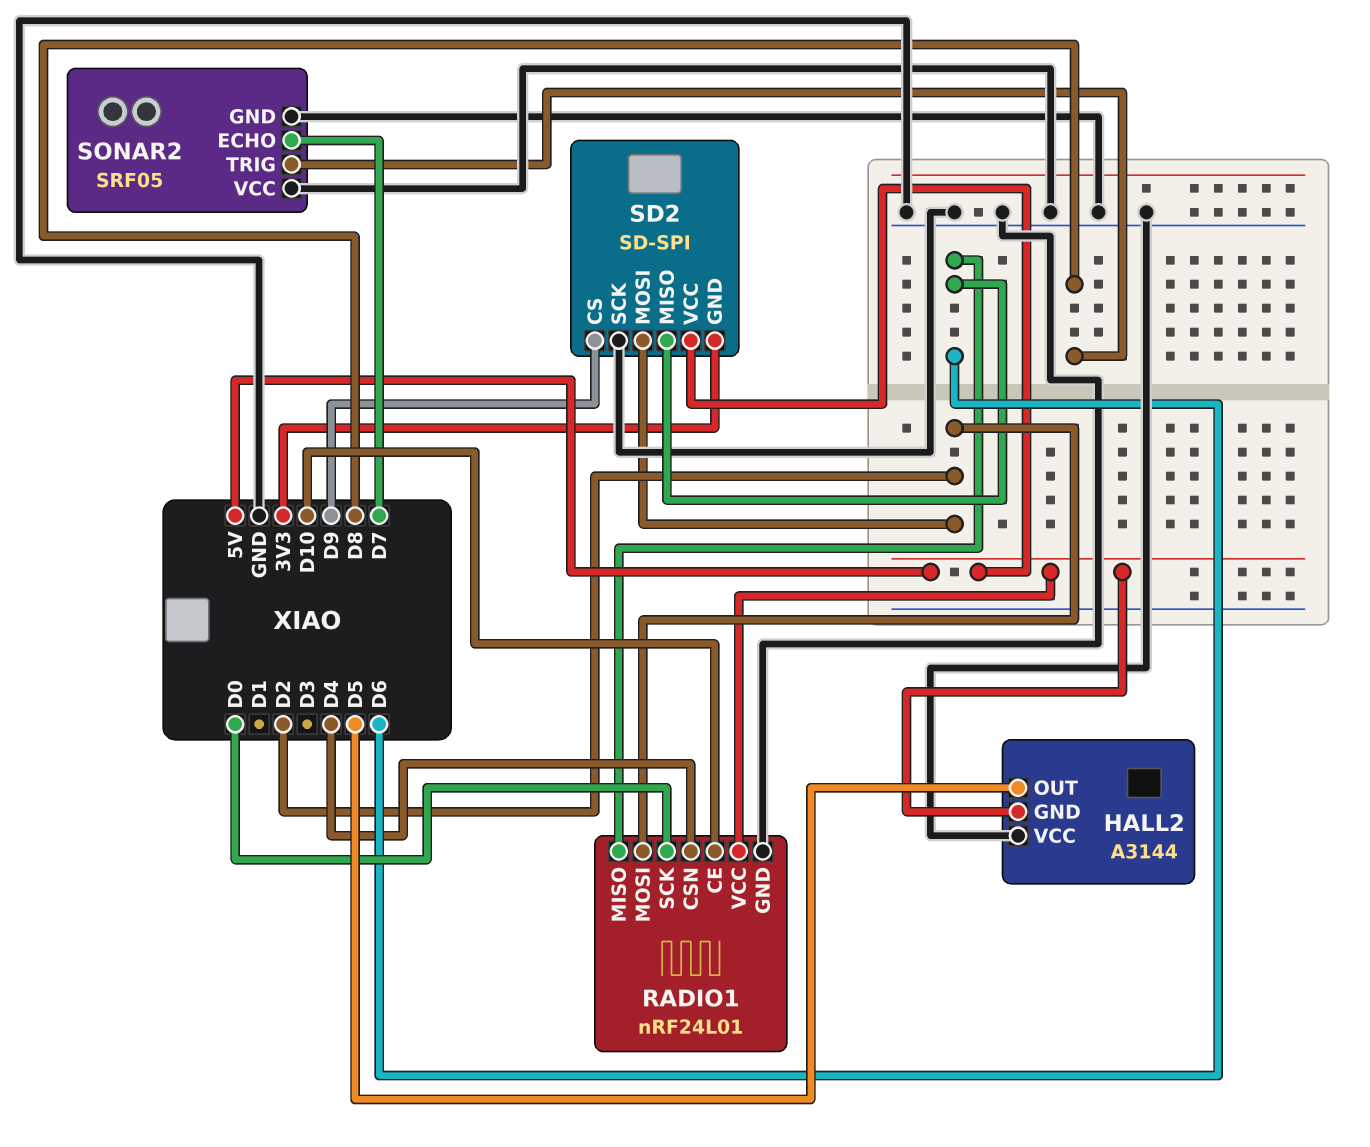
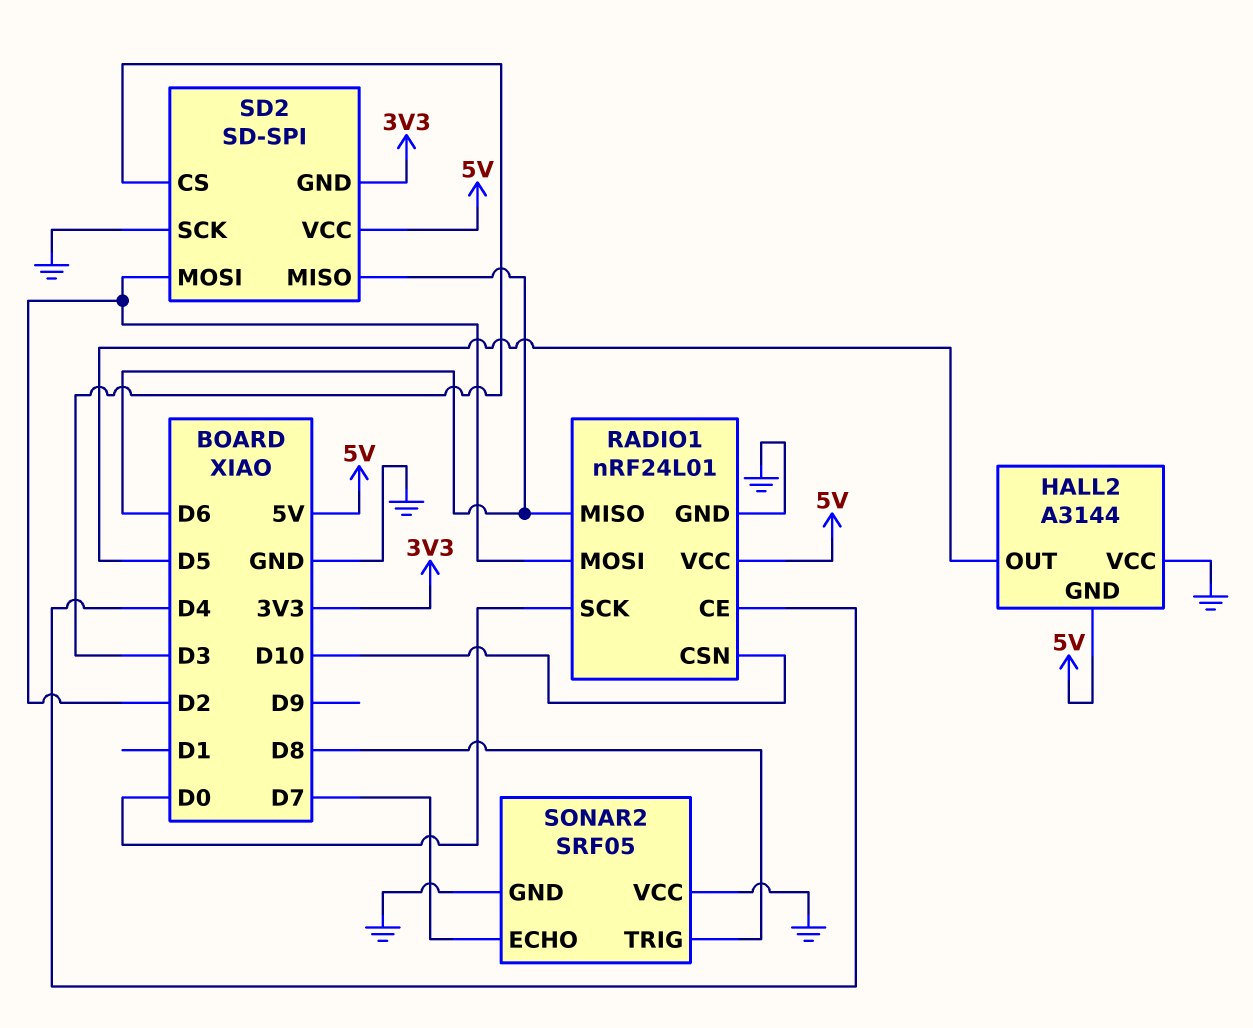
RADIO1 pin CE: D10 -> D4
RADIO1 pin CSN: D4 -> D10
SD2 pin CS: D9 -> D3

